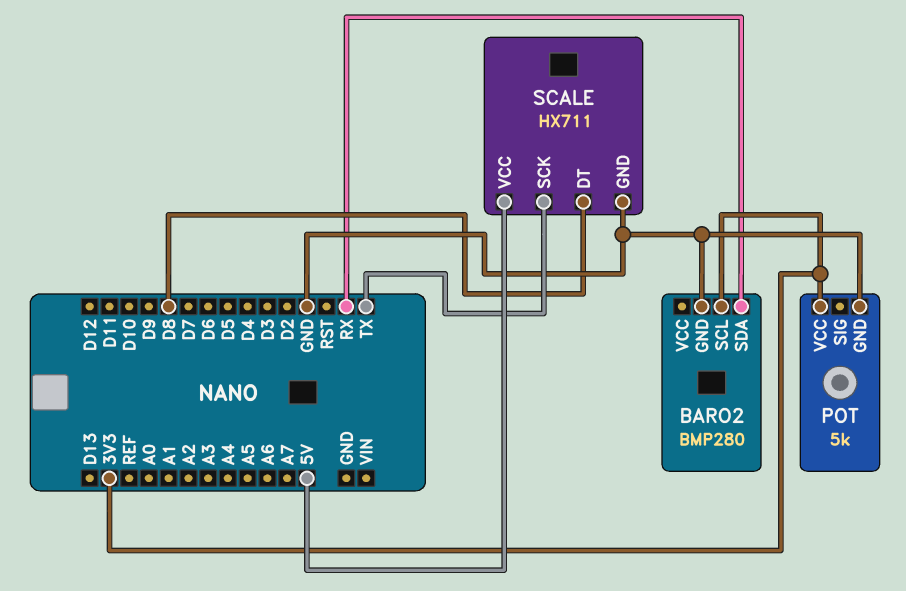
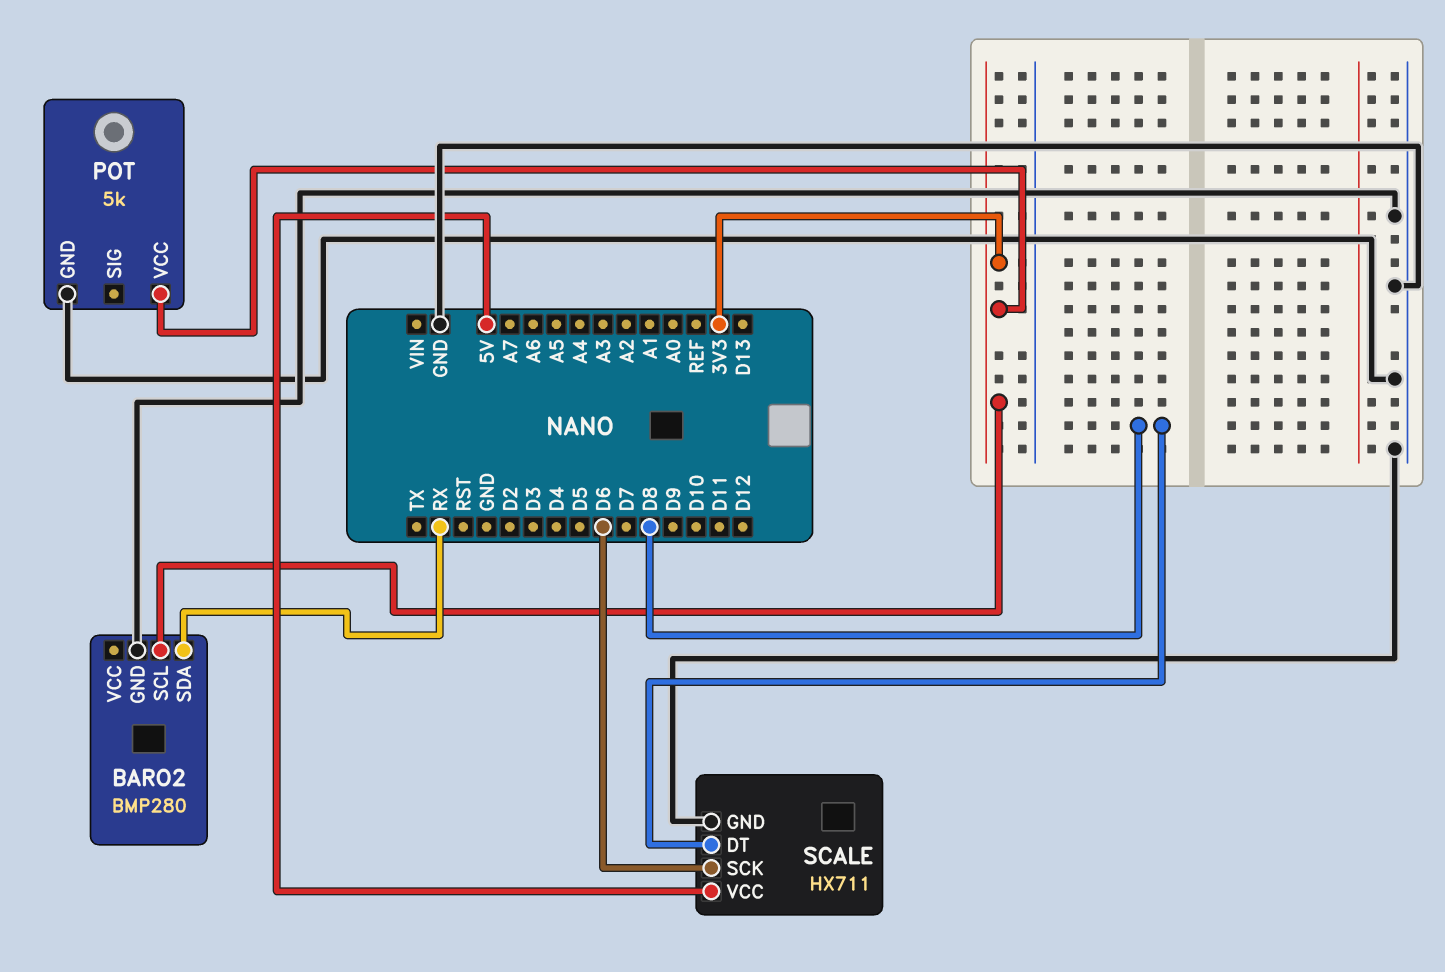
SCALE pin SCK: TX -> D6

